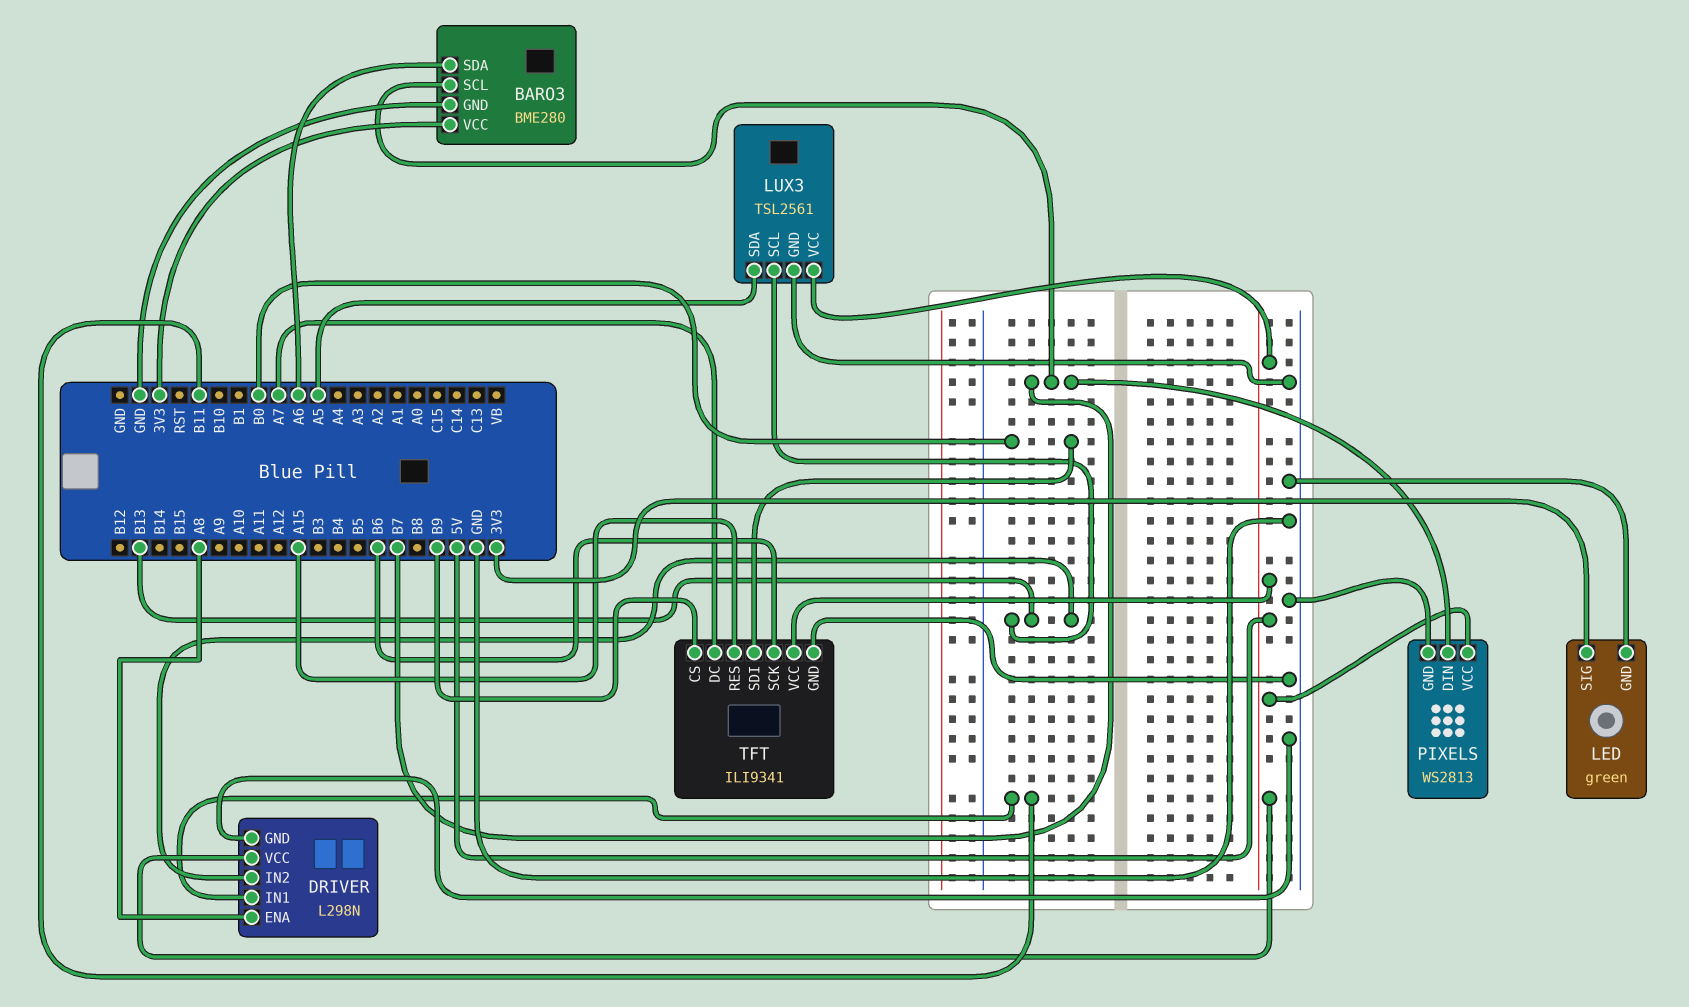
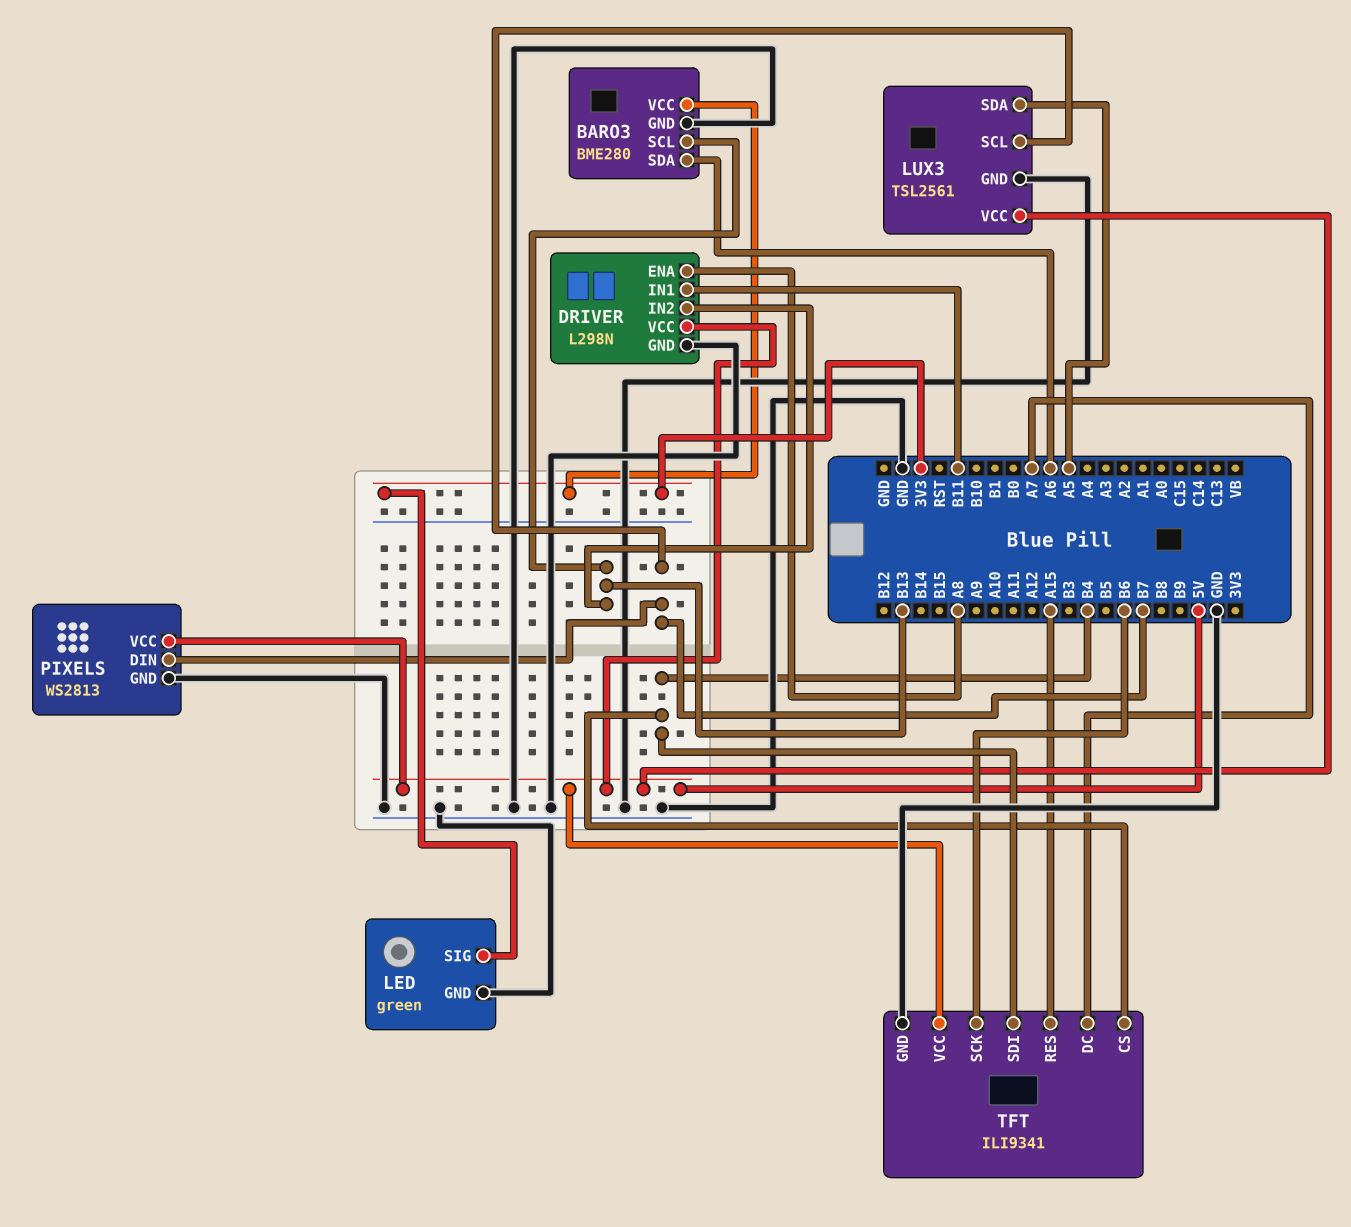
BARO3 pin SCL: B7 -> B13
LUX3 pin SCL: B13 -> B7
TFT pin CS: B9 -> B4
TFT pin SDI: B0 -> B4

